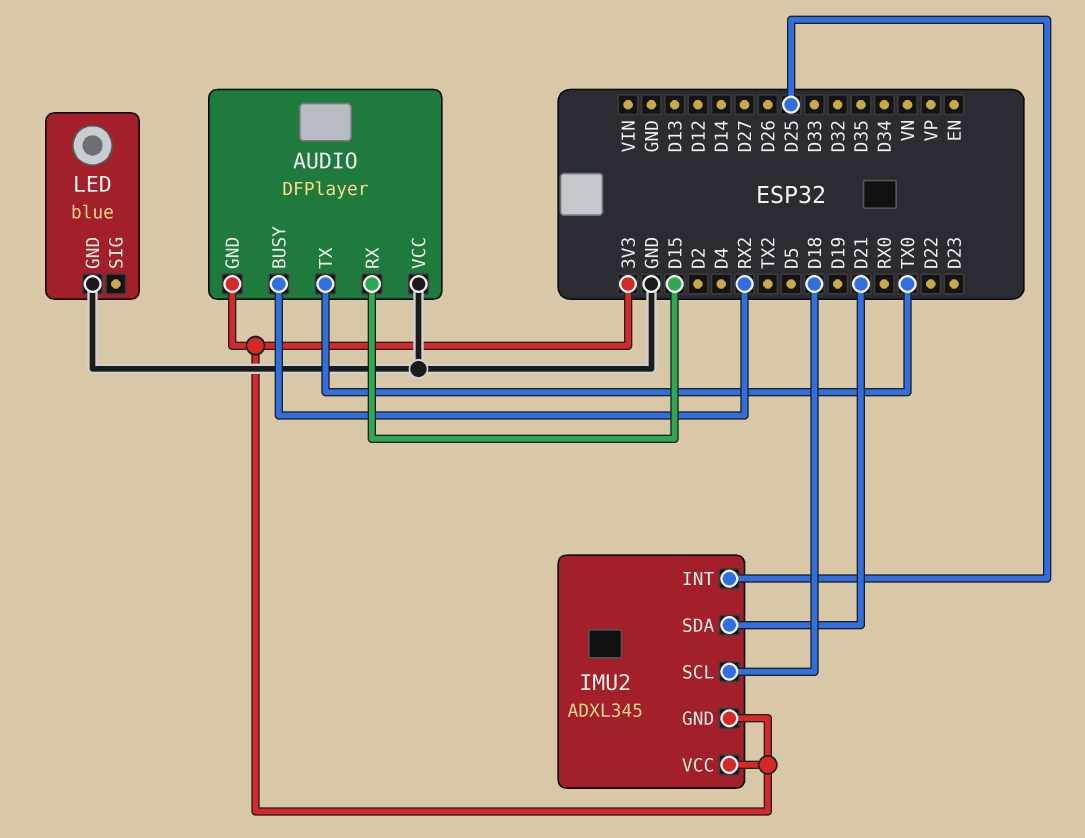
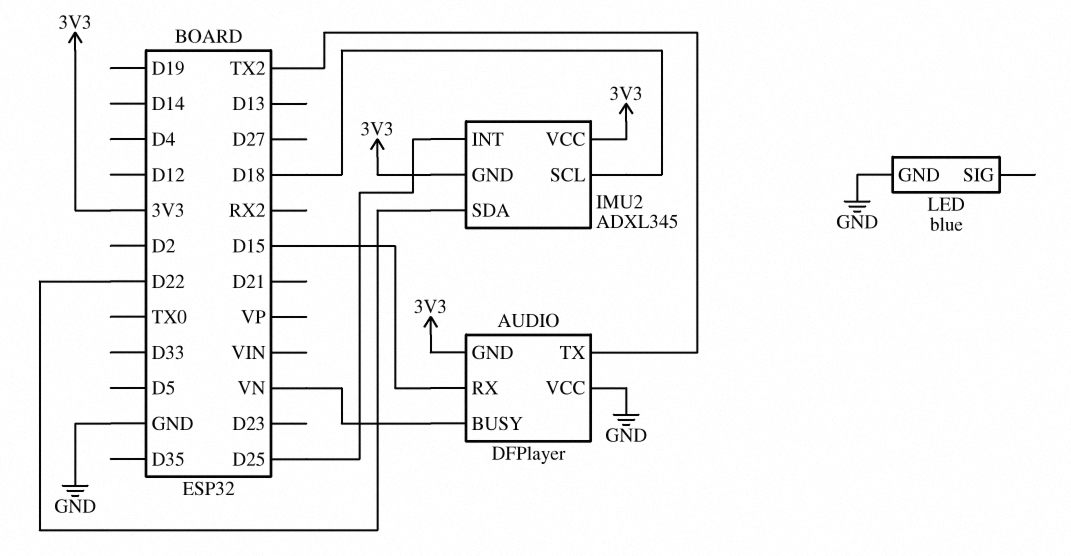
AUDIO pin BUSY: RX2 -> VN
AUDIO pin TX: TX0 -> TX2
IMU2 pin SDA: D21 -> D22

